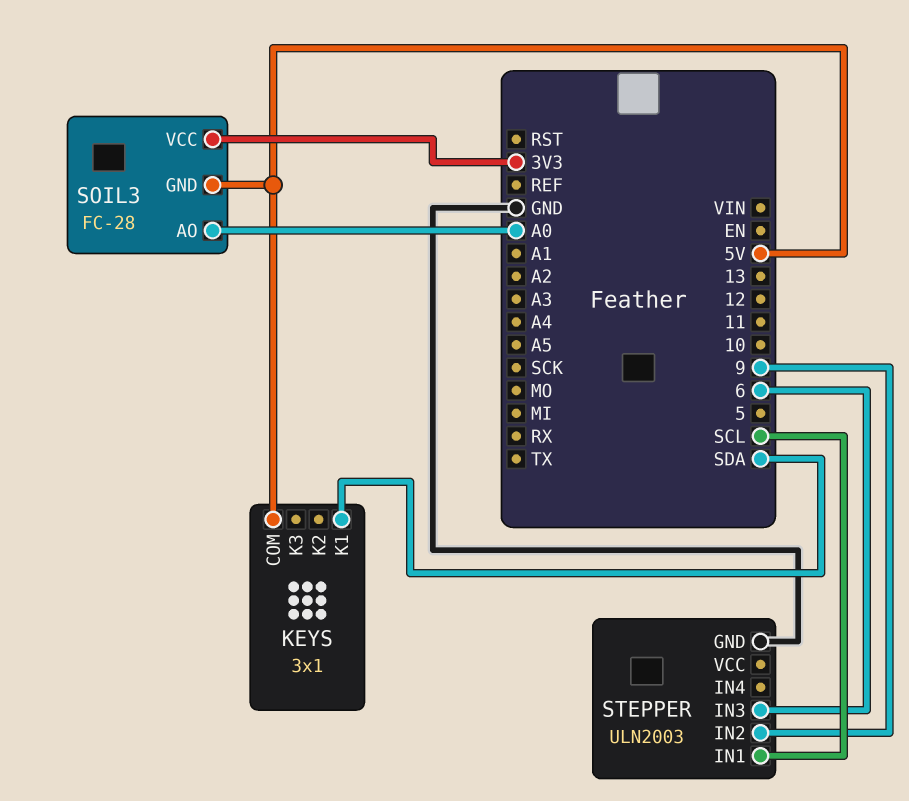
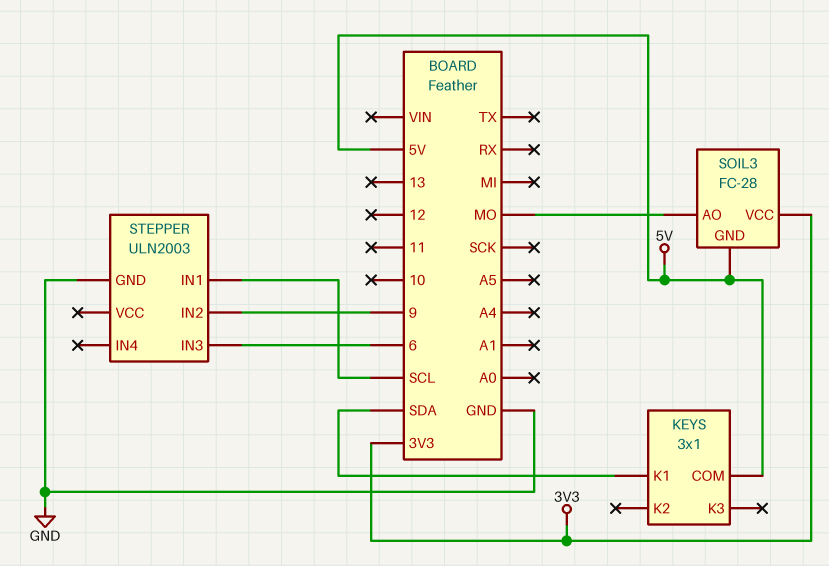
SOIL3 pin AO: A0 -> MO

